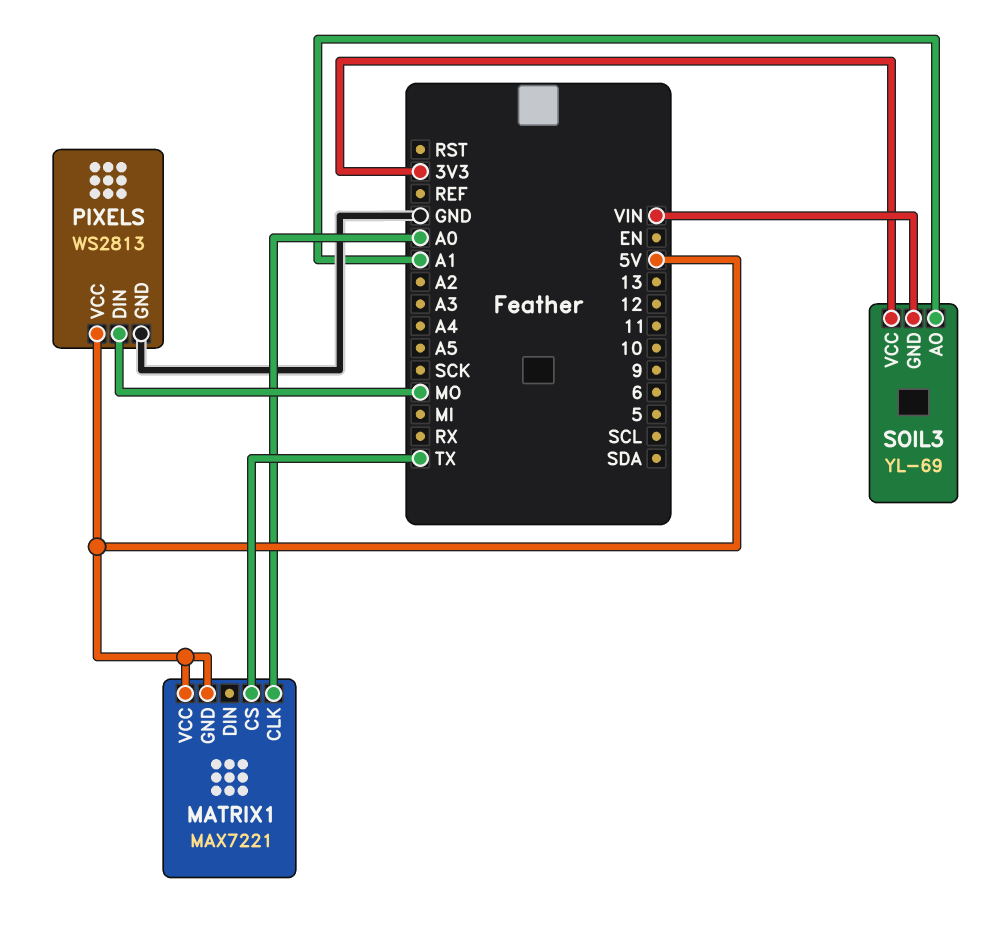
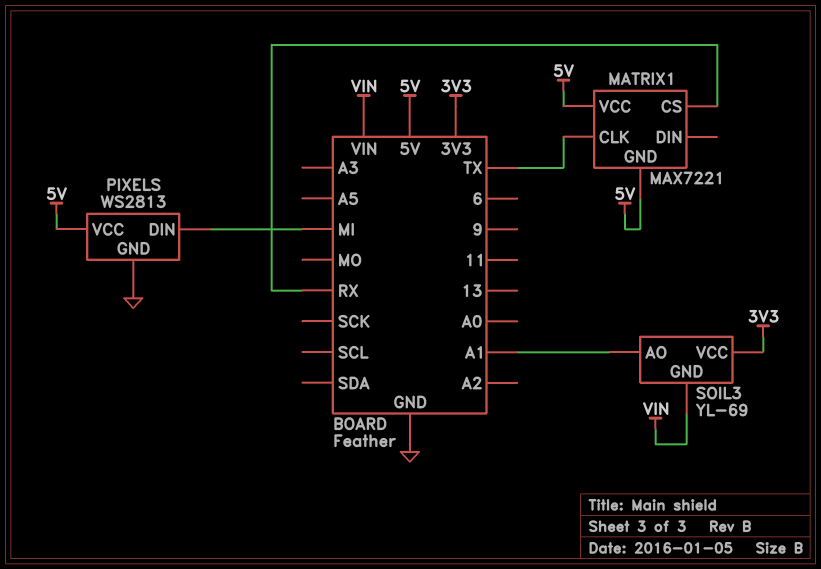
MATRIX1 pin CLK: A0 -> TX
MATRIX1 pin CS: TX -> RX
PIXELS pin DIN: MO -> MI

